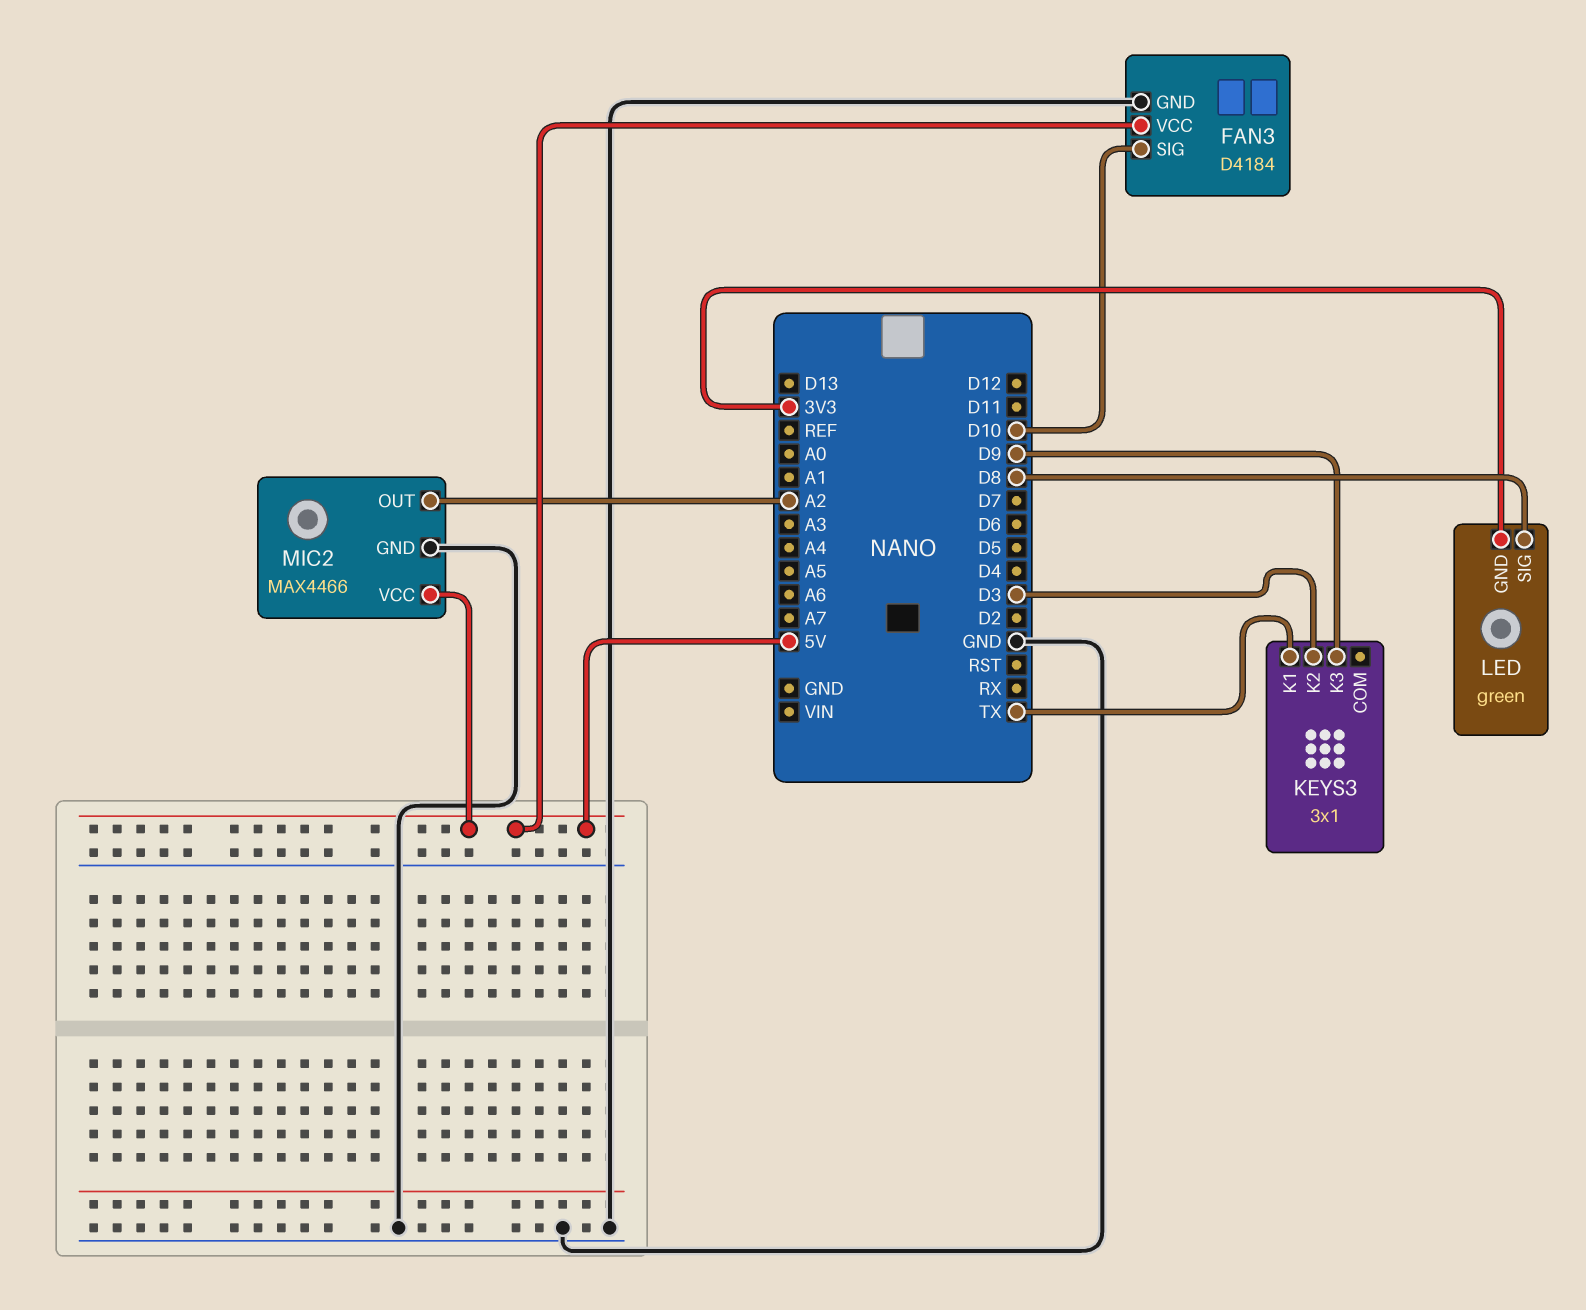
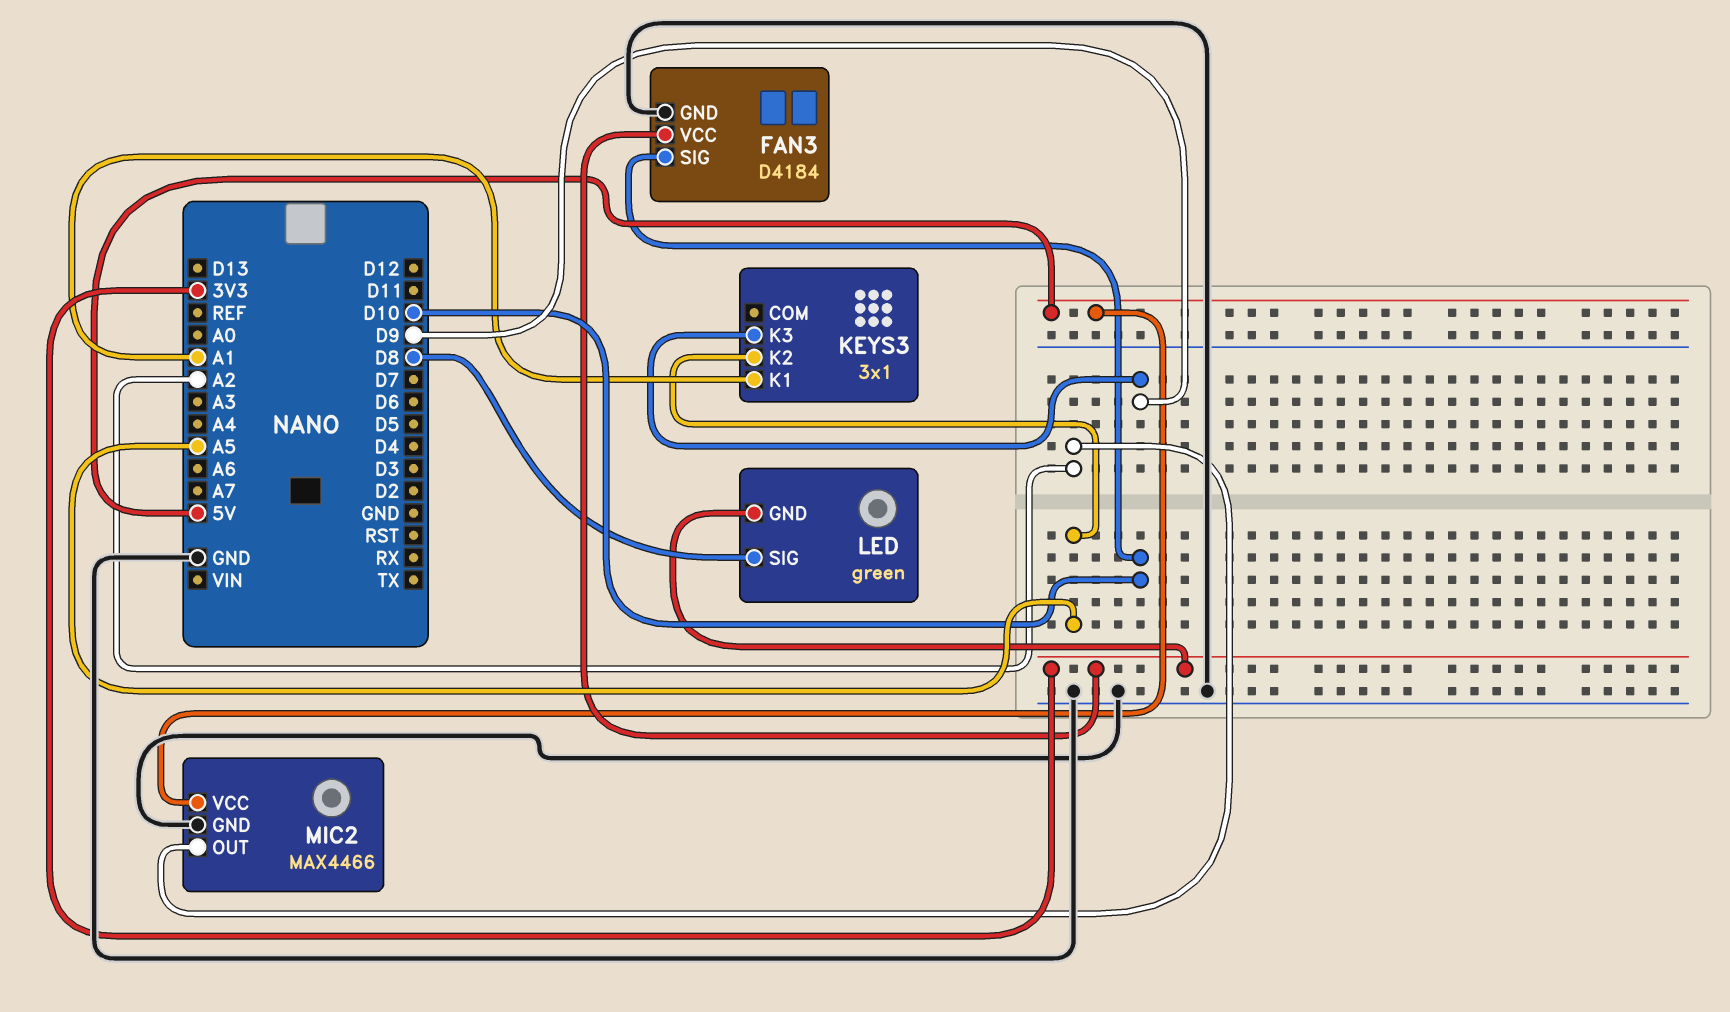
FAN3 pin VCC: 5V -> 3V3
KEYS3 pin K1: TX -> A1
KEYS3 pin K2: D3 -> A5

